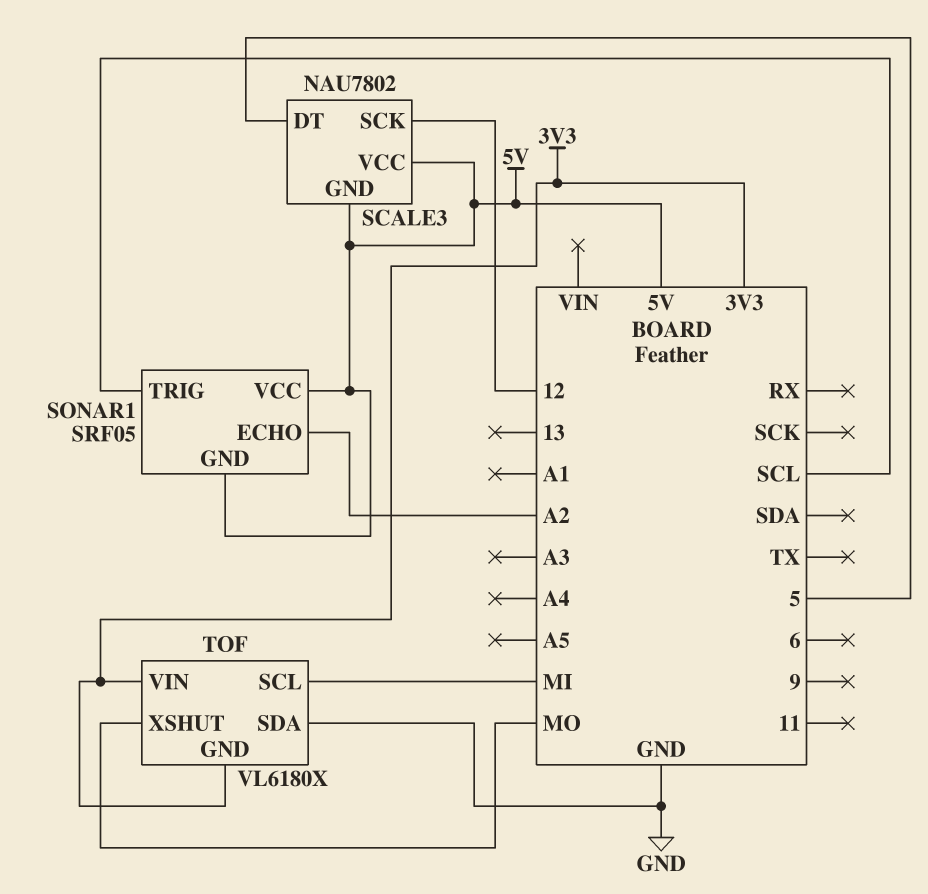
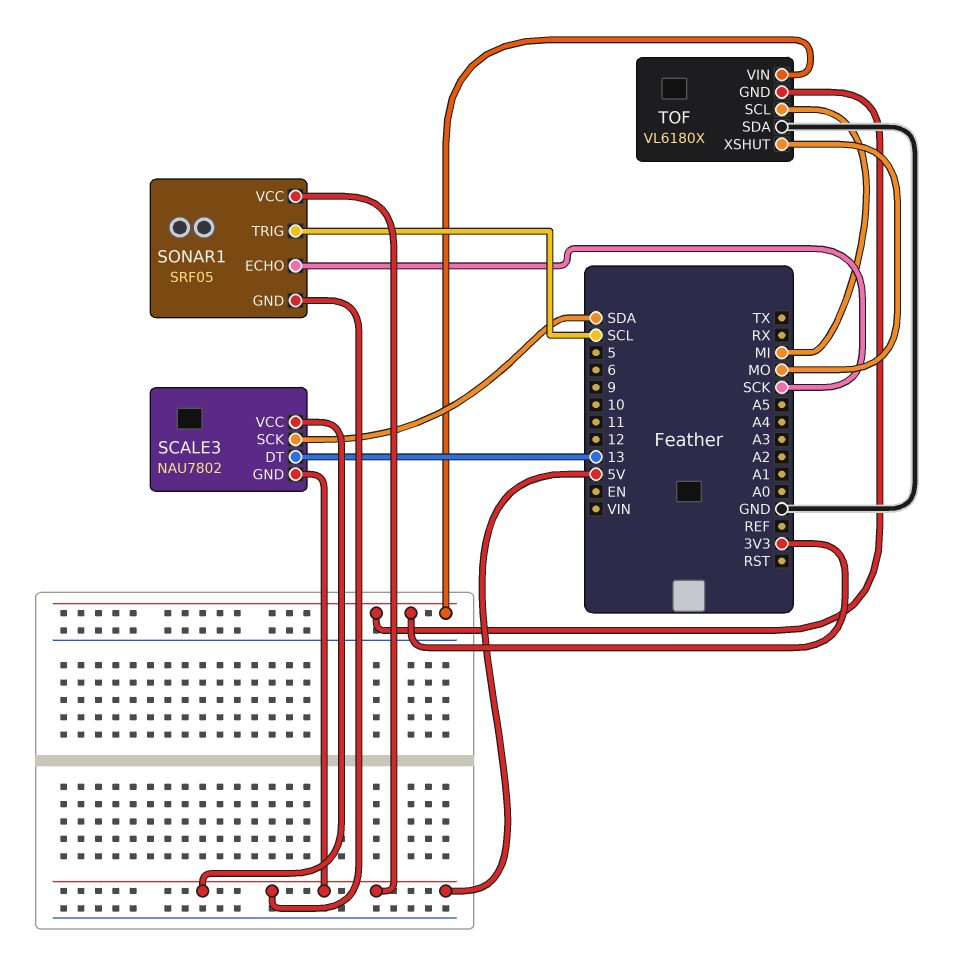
SCALE3 pin DT: 5 -> 13
SCALE3 pin SCK: 12 -> SDA
SONAR1 pin ECHO: A2 -> SCK

